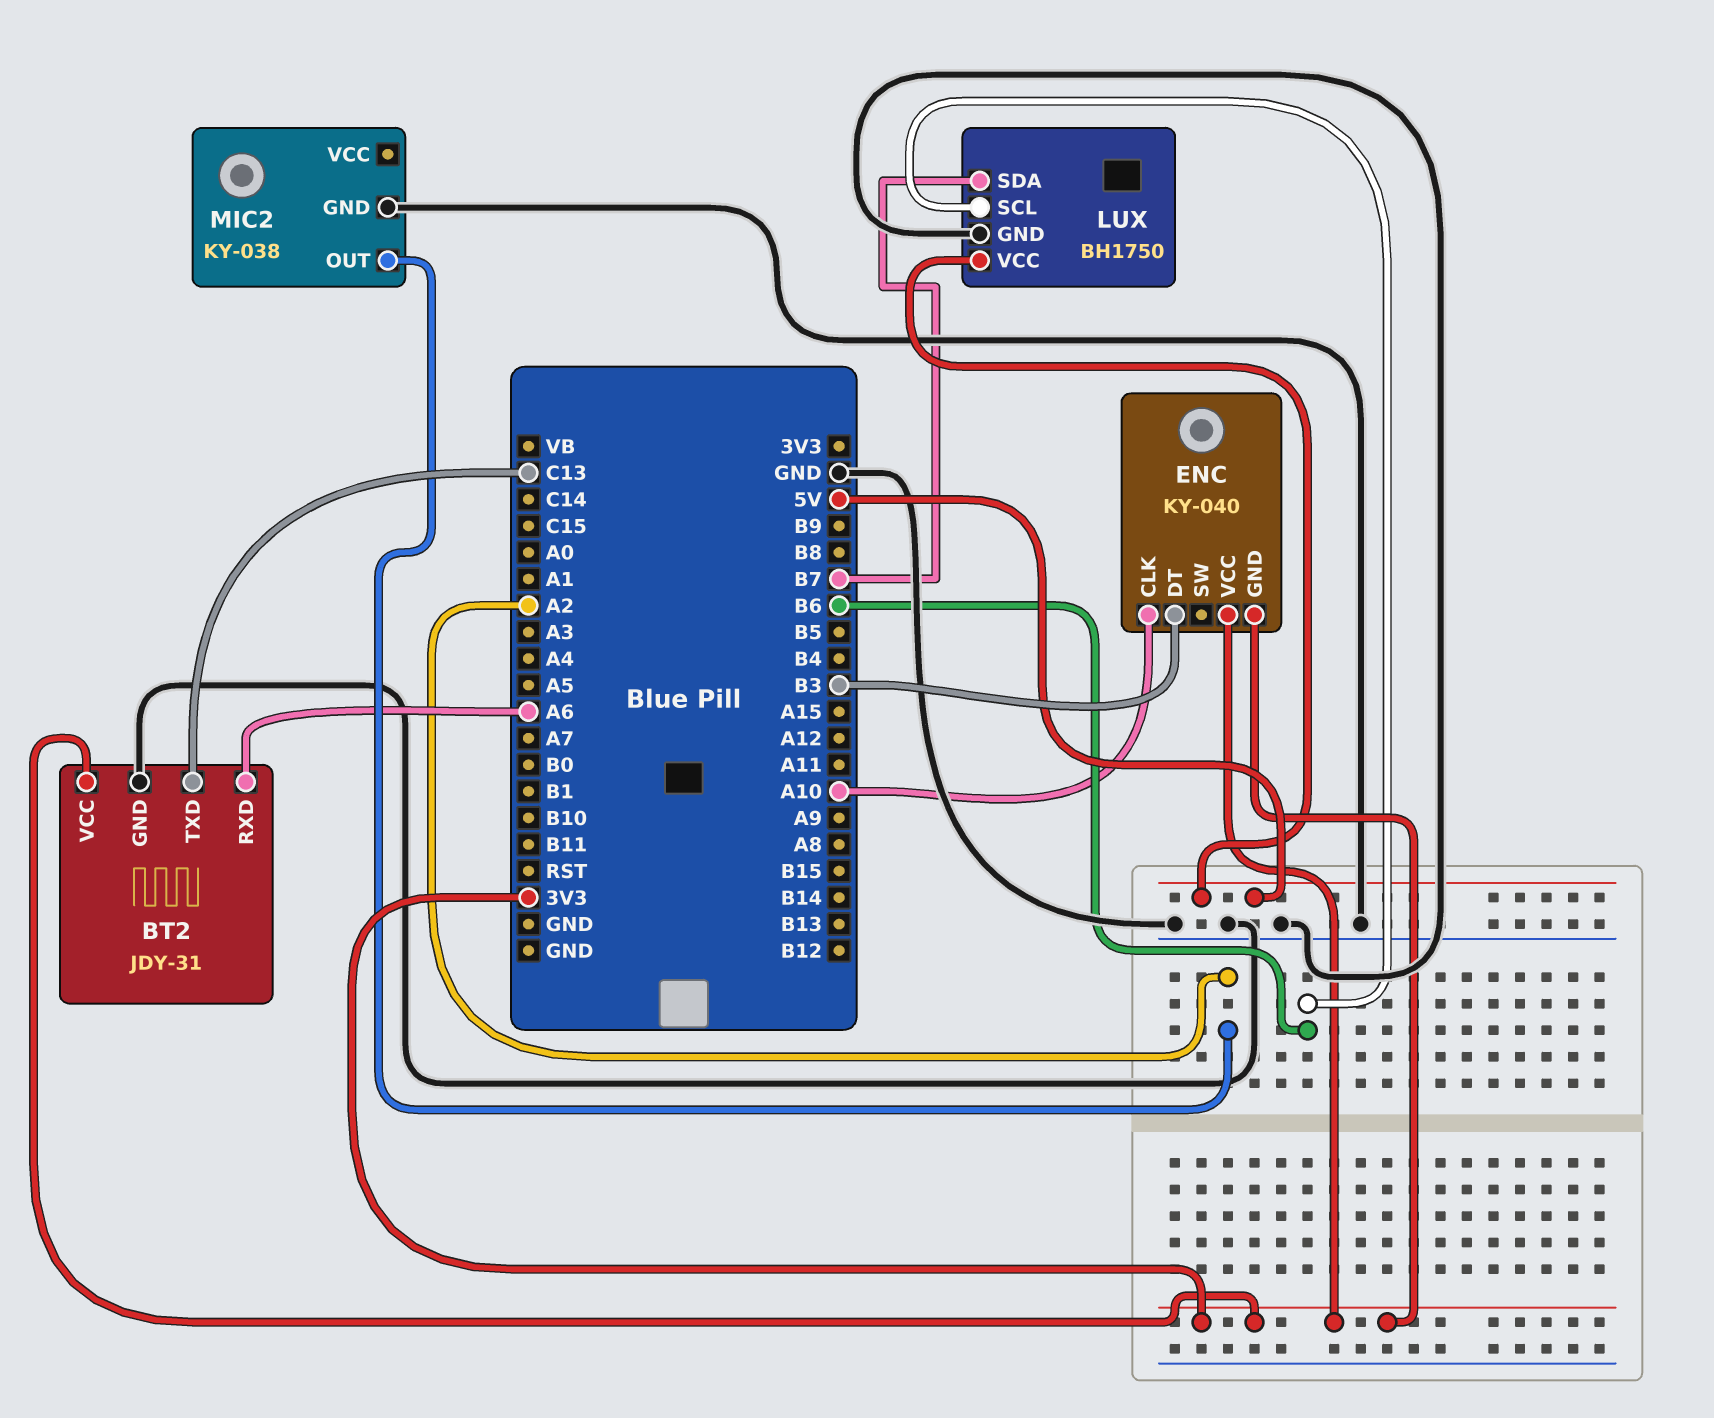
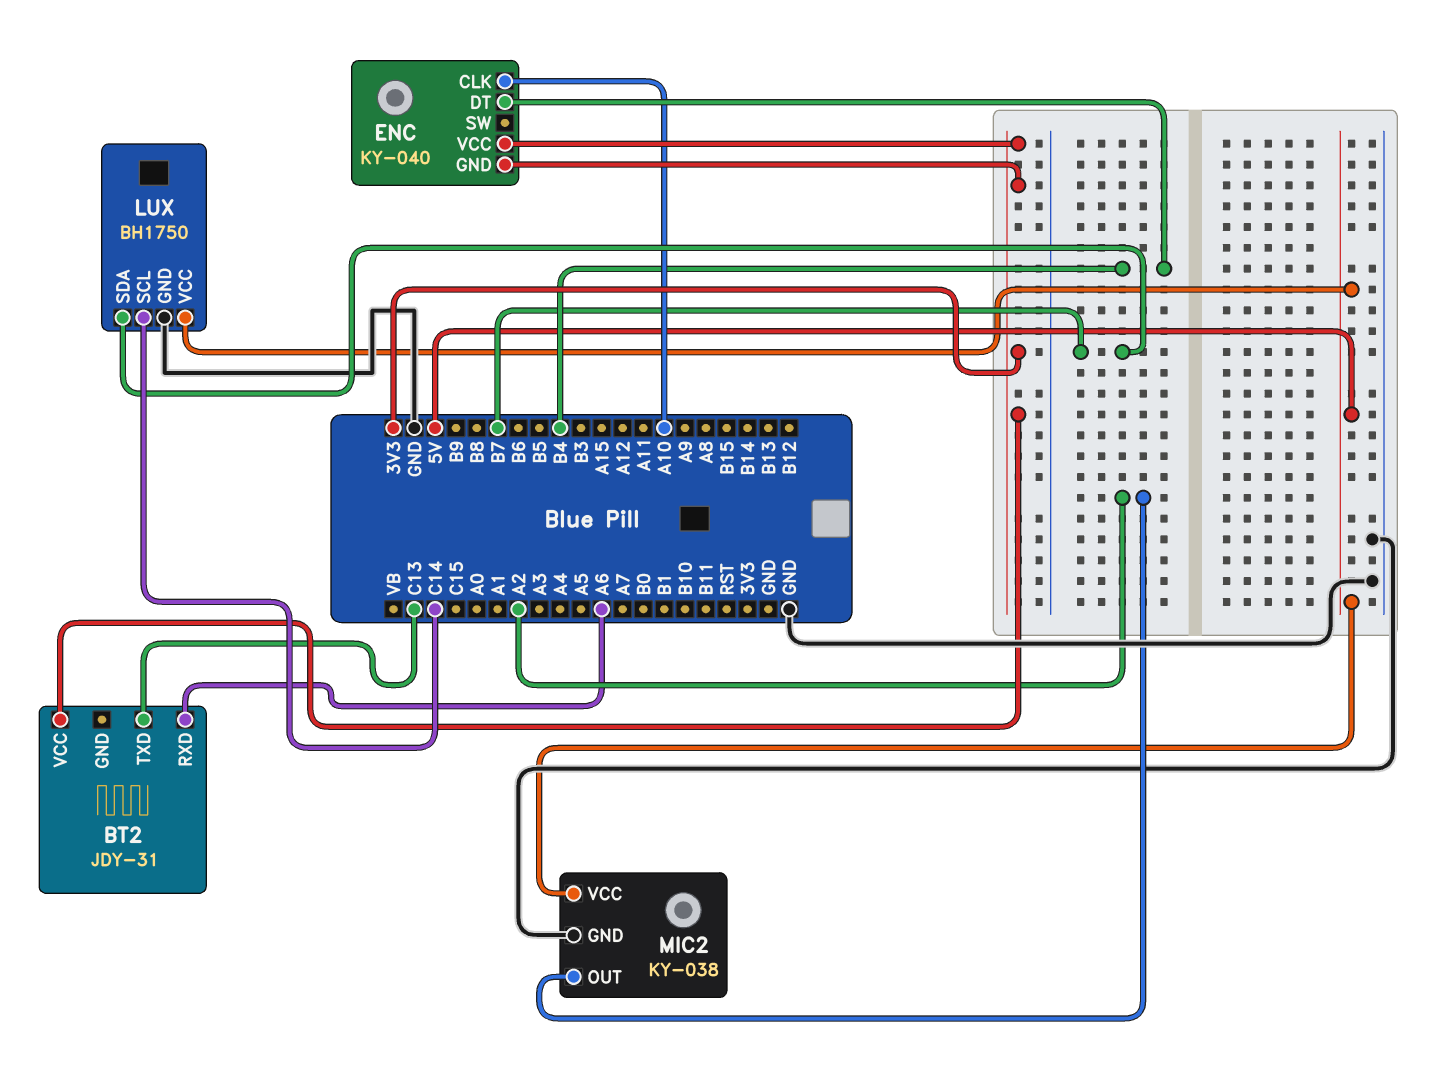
BT2 pin GND: GND -> none
ENC pin DT: B3 -> B4
LUX pin SCL: B6 -> C14
MIC2 pin VCC: none -> 5V

